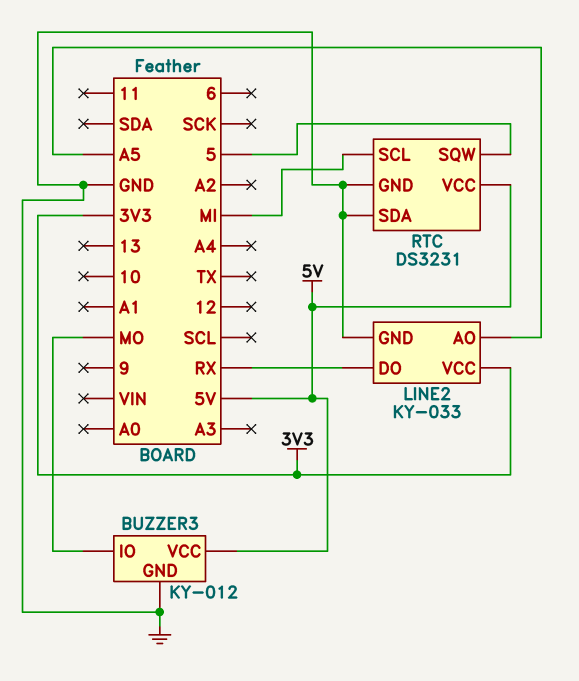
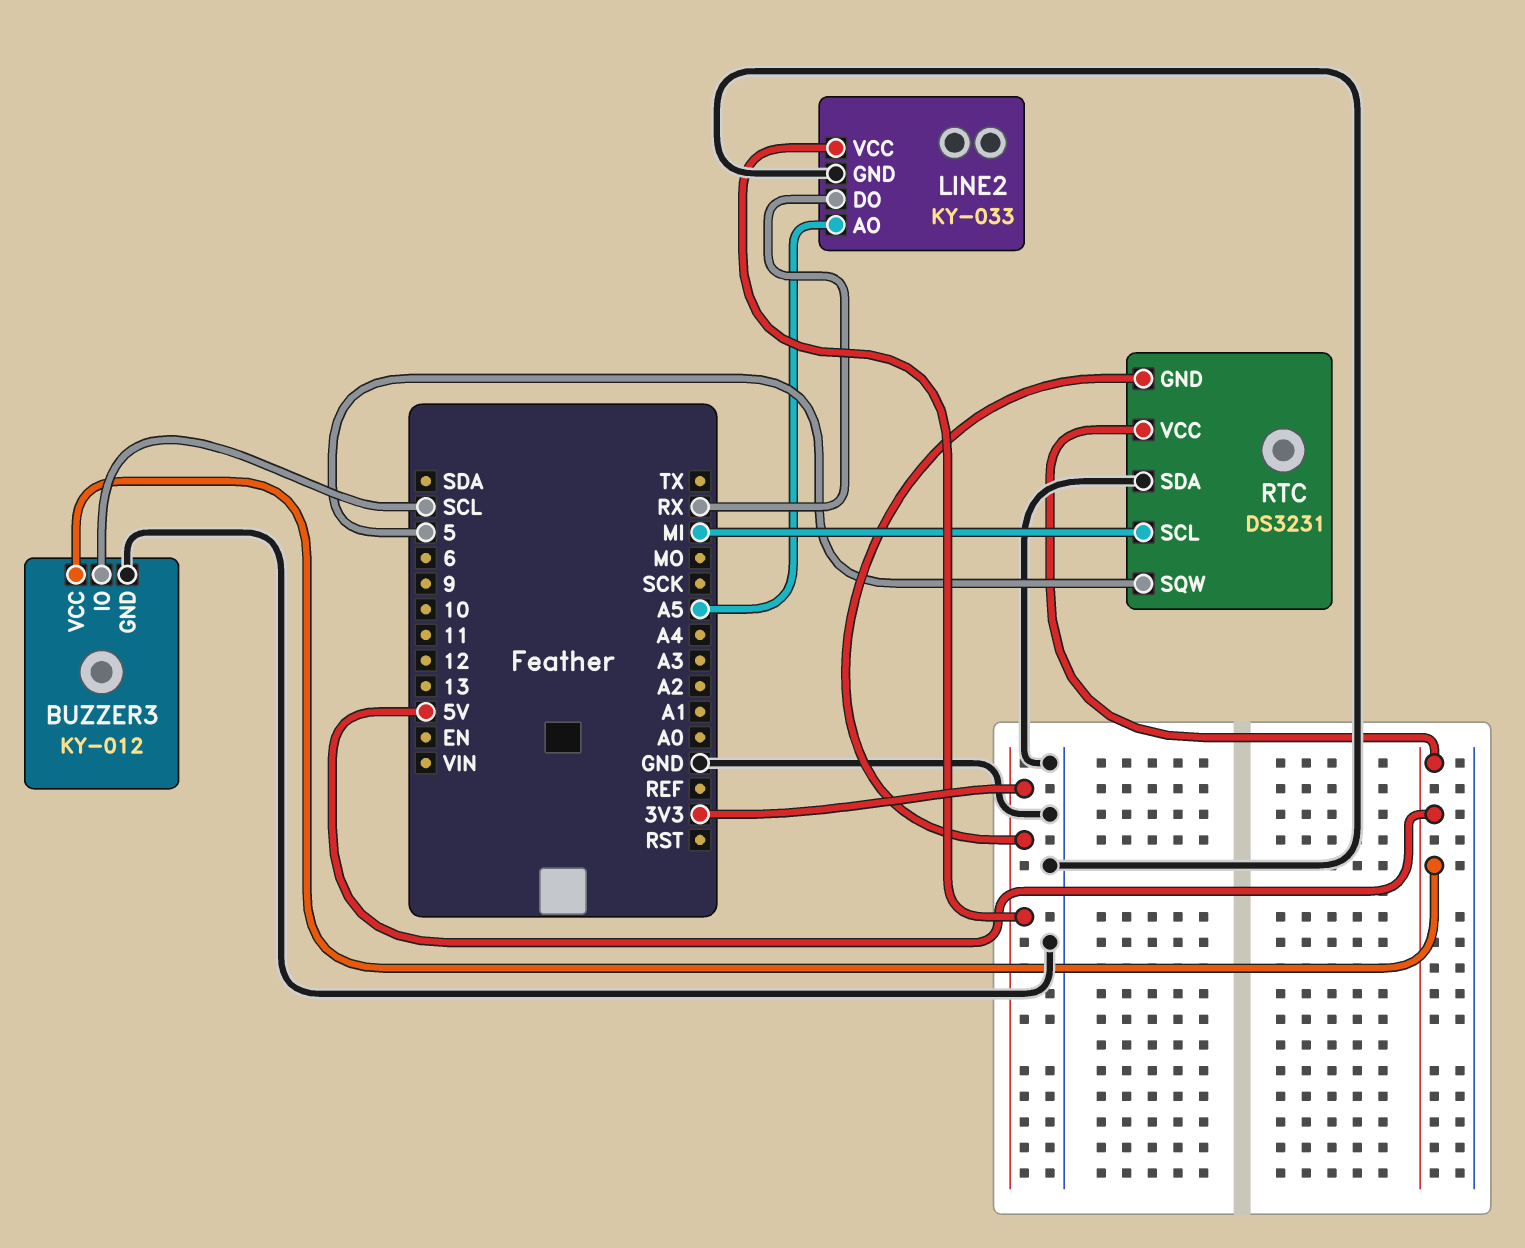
BUZZER3 pin IO: MO -> SCL
RTC pin GND: GND -> 3V3

